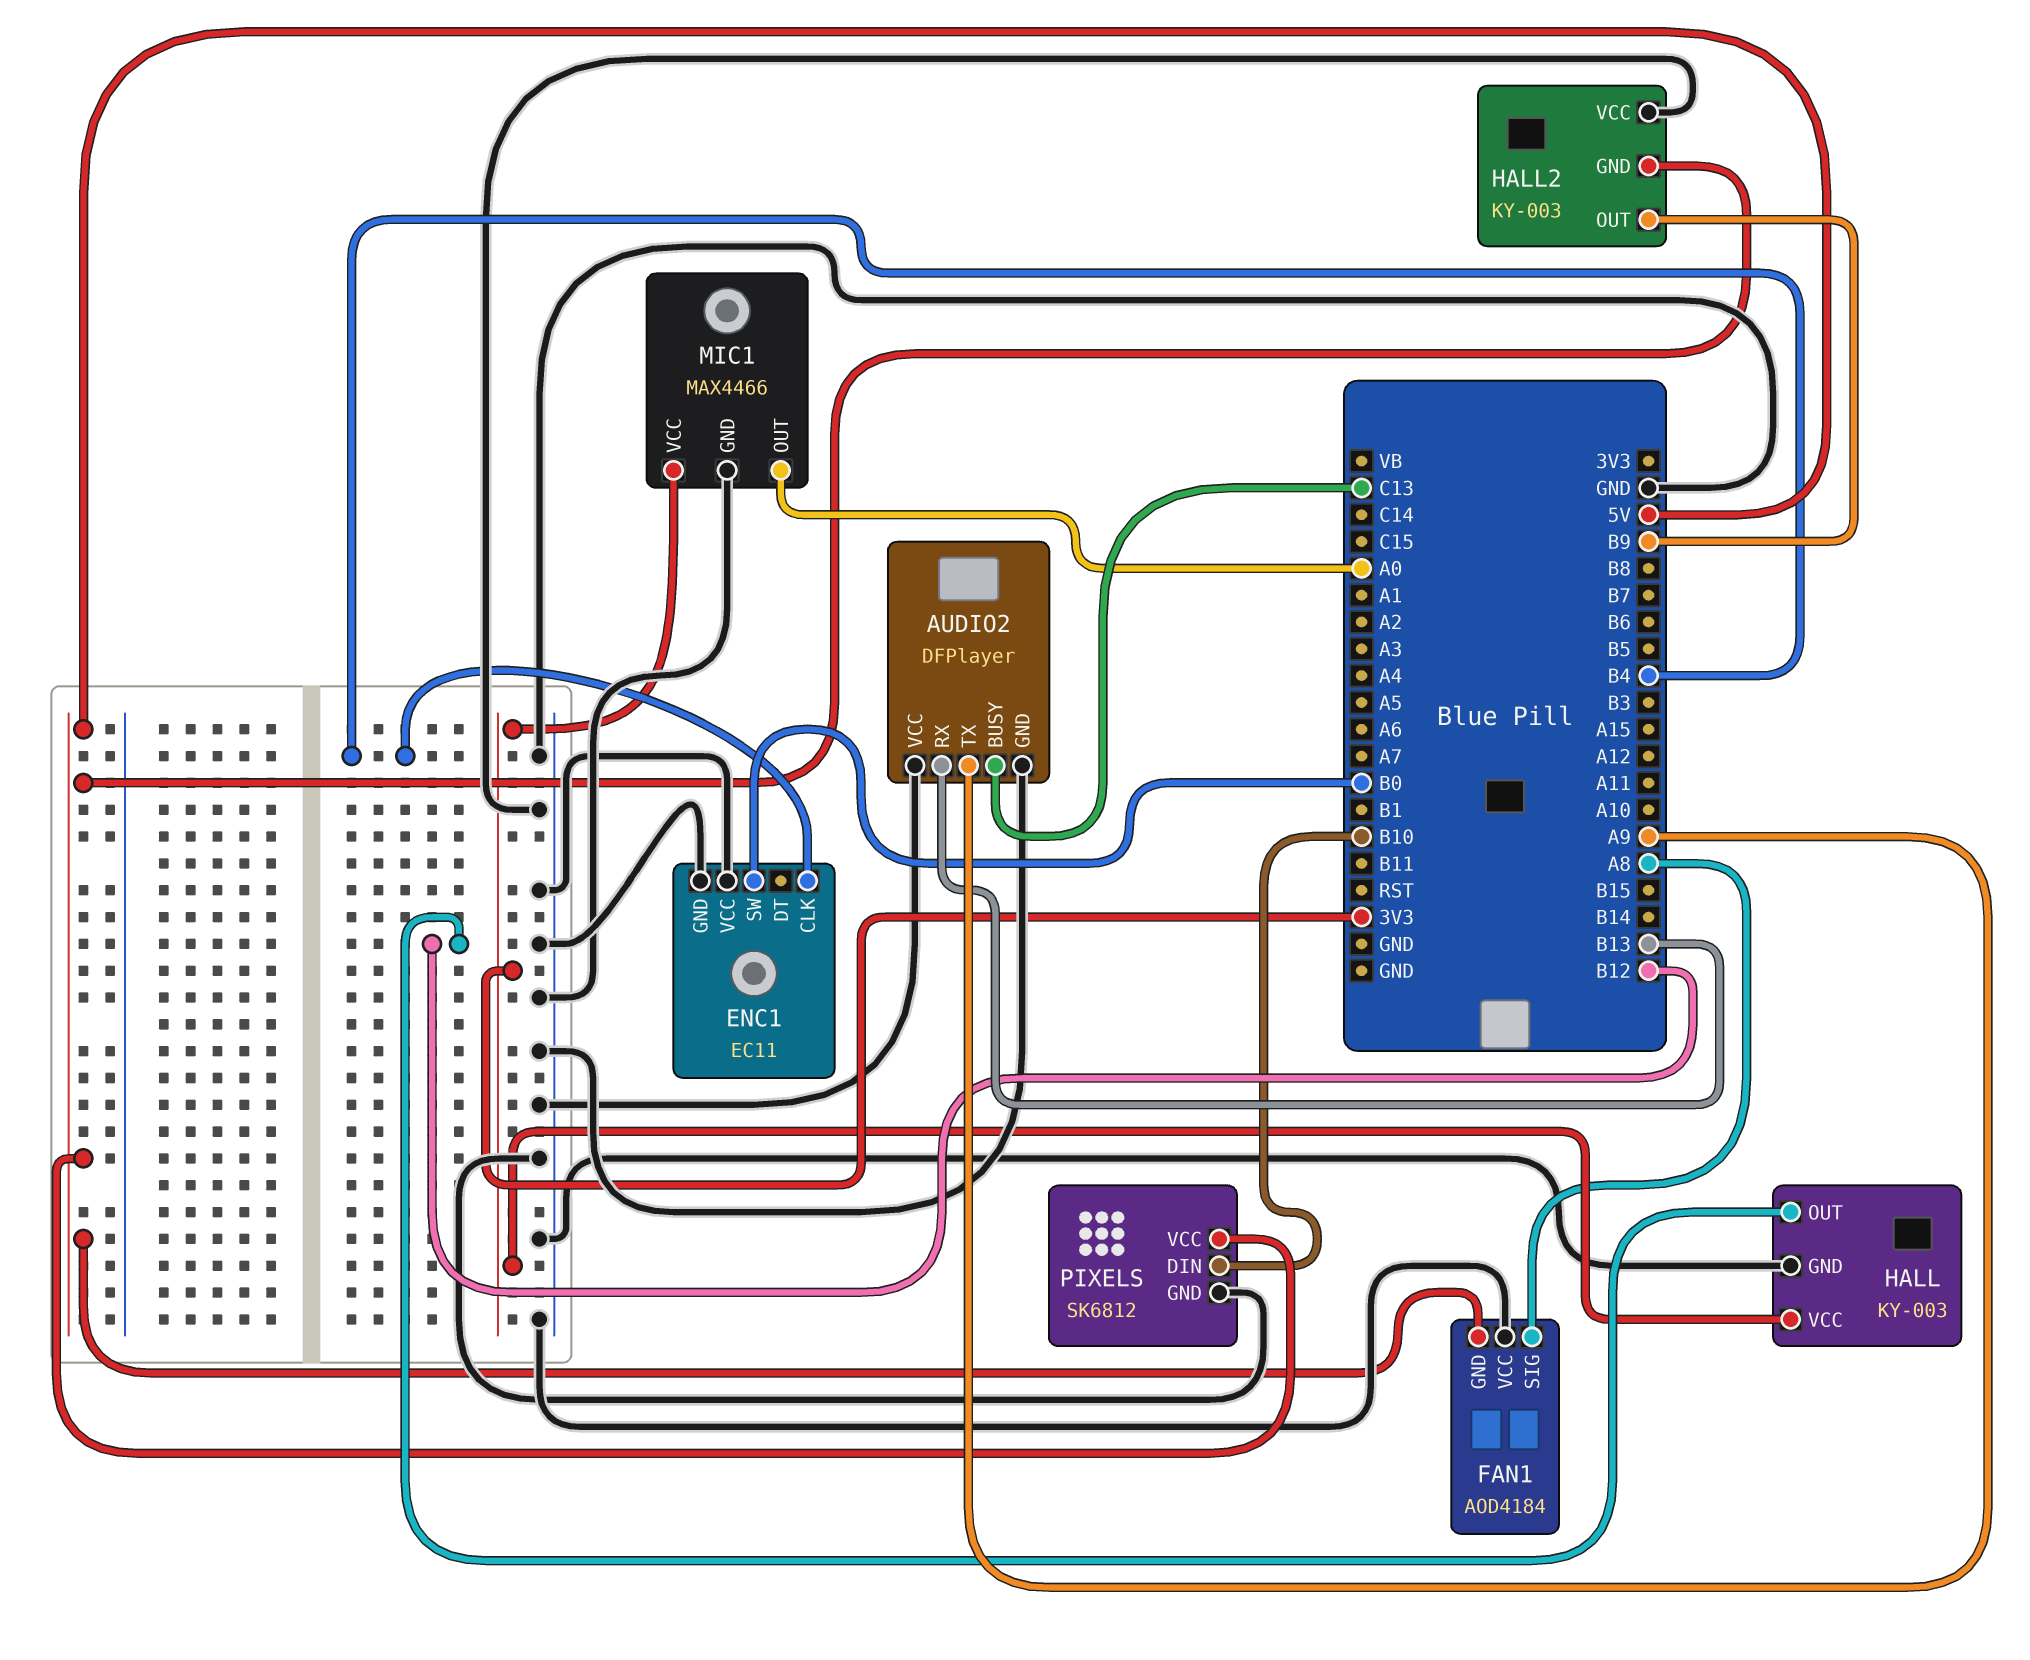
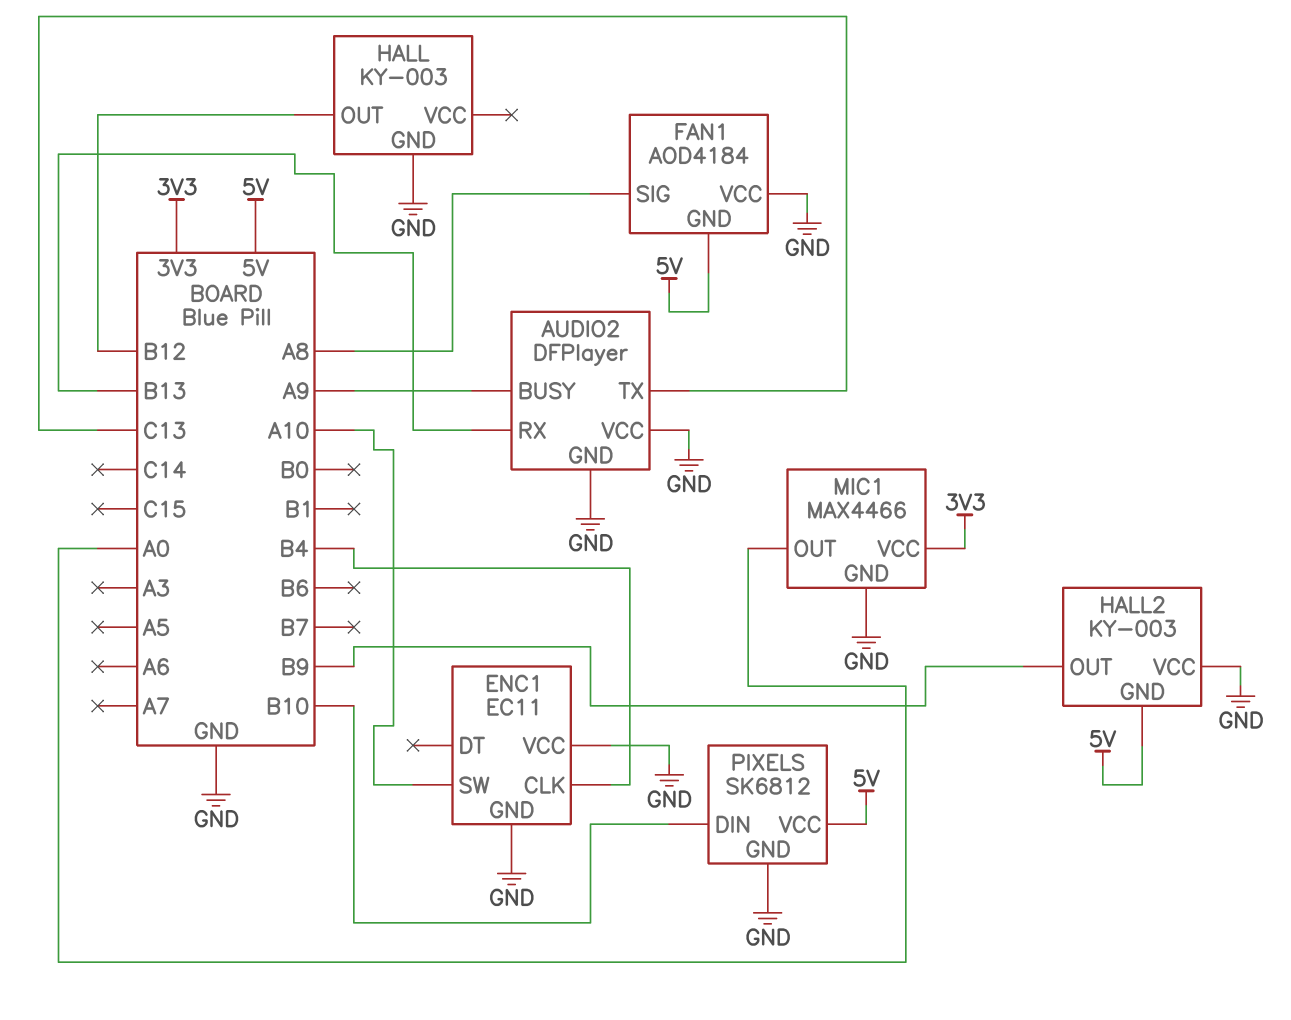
AUDIO2 pin BUSY: C13 -> A9
AUDIO2 pin TX: A9 -> C13
ENC1 pin SW: B0 -> A10
HALL pin VCC: 3V3 -> none

